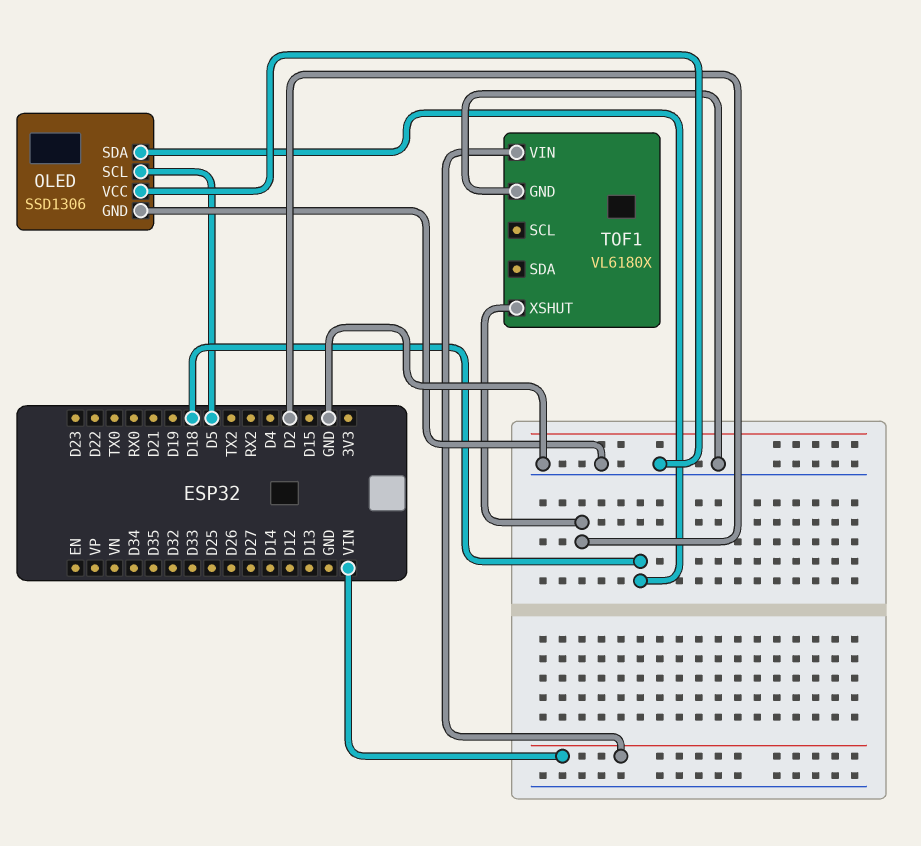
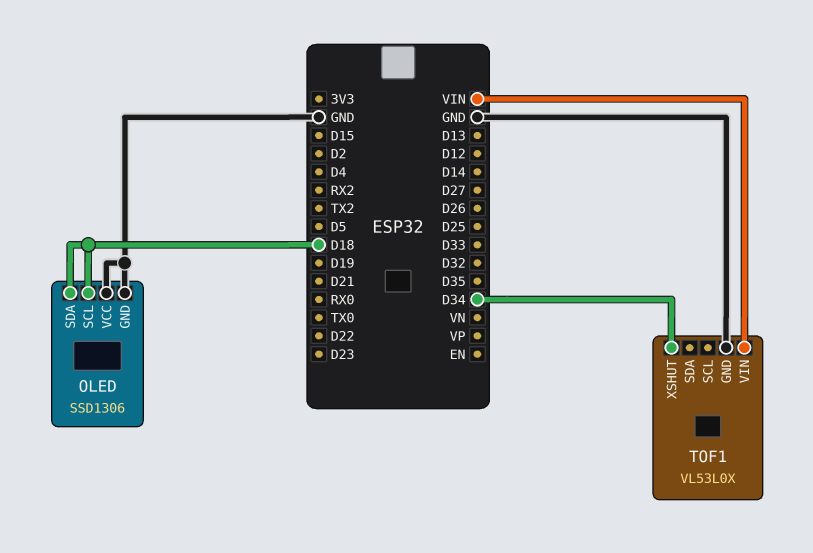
OLED pin SCL: D5 -> D18
TOF1: VL6180X -> VL53L0X
TOF1 pin XSHUT: D2 -> D34

